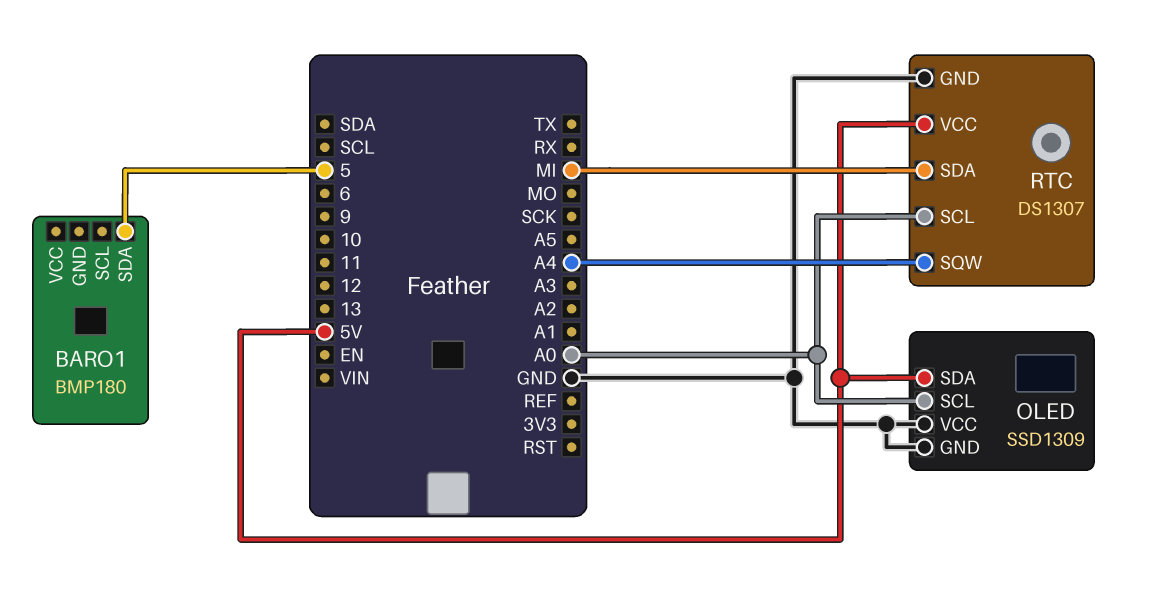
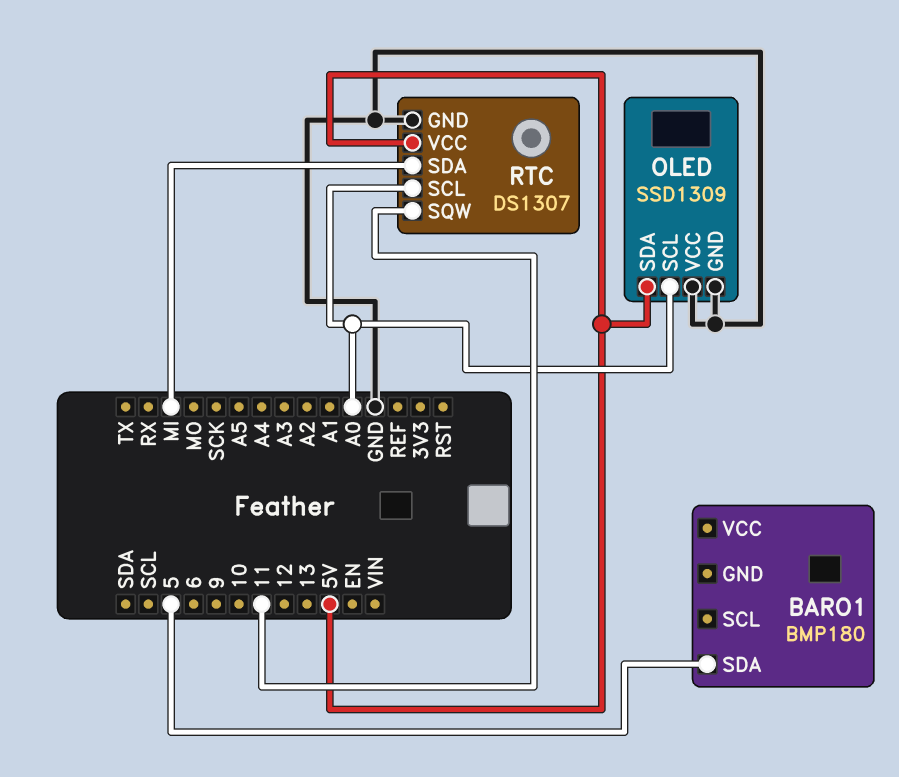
RTC pin SQW: A4 -> 11

